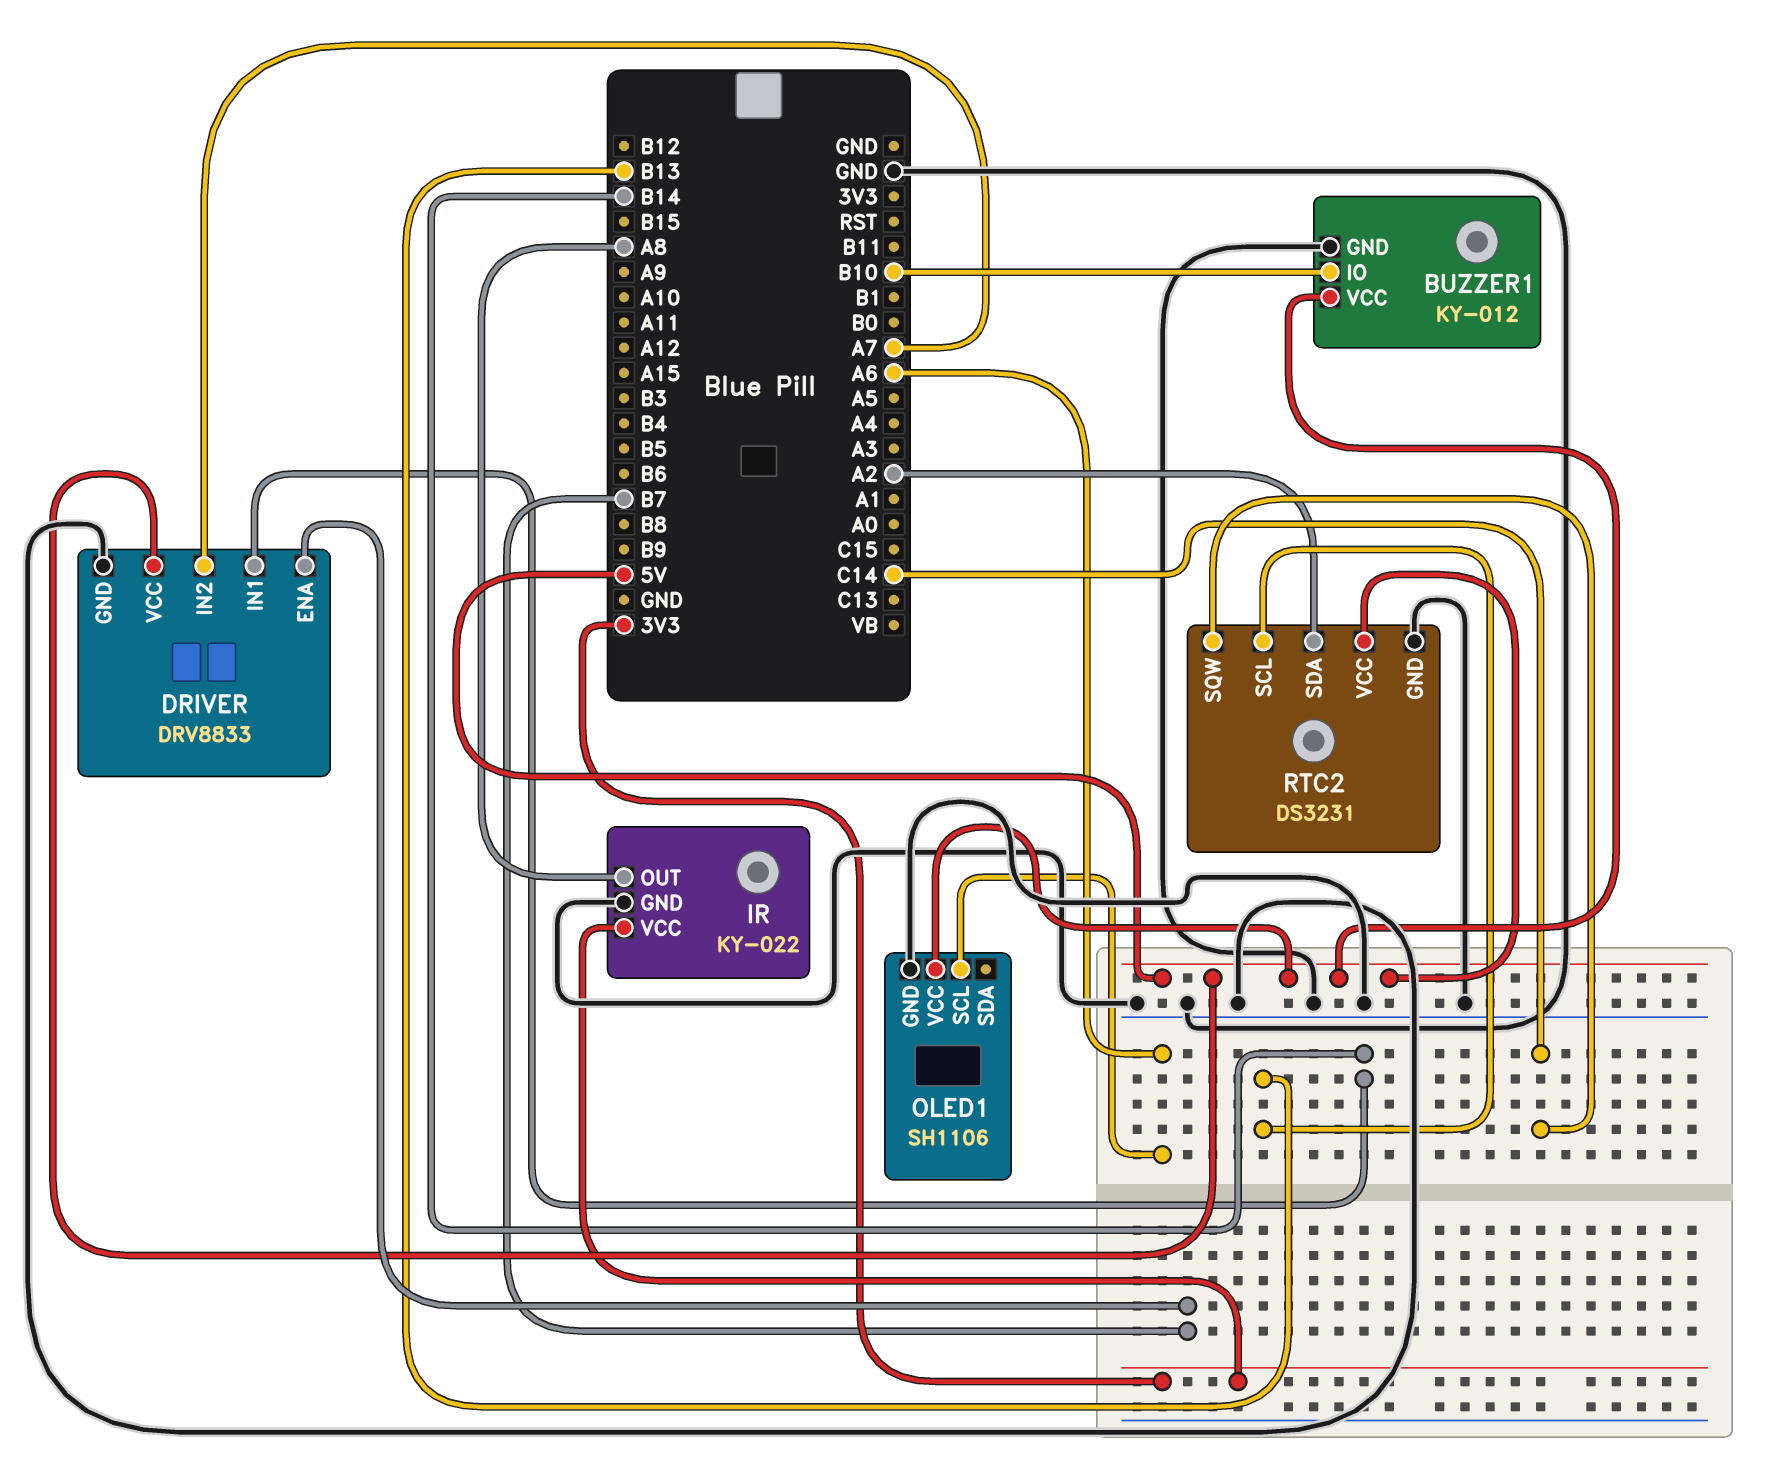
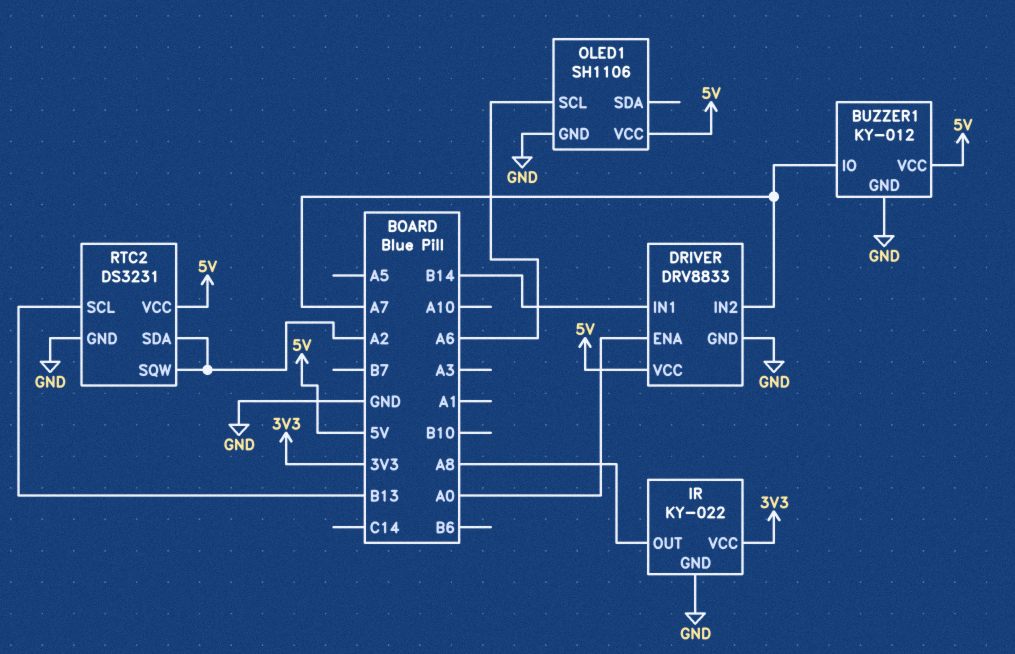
BUZZER1 pin IO: B10 -> A7
DRIVER pin ENA: B7 -> A0
RTC2 pin SQW: C14 -> A2

